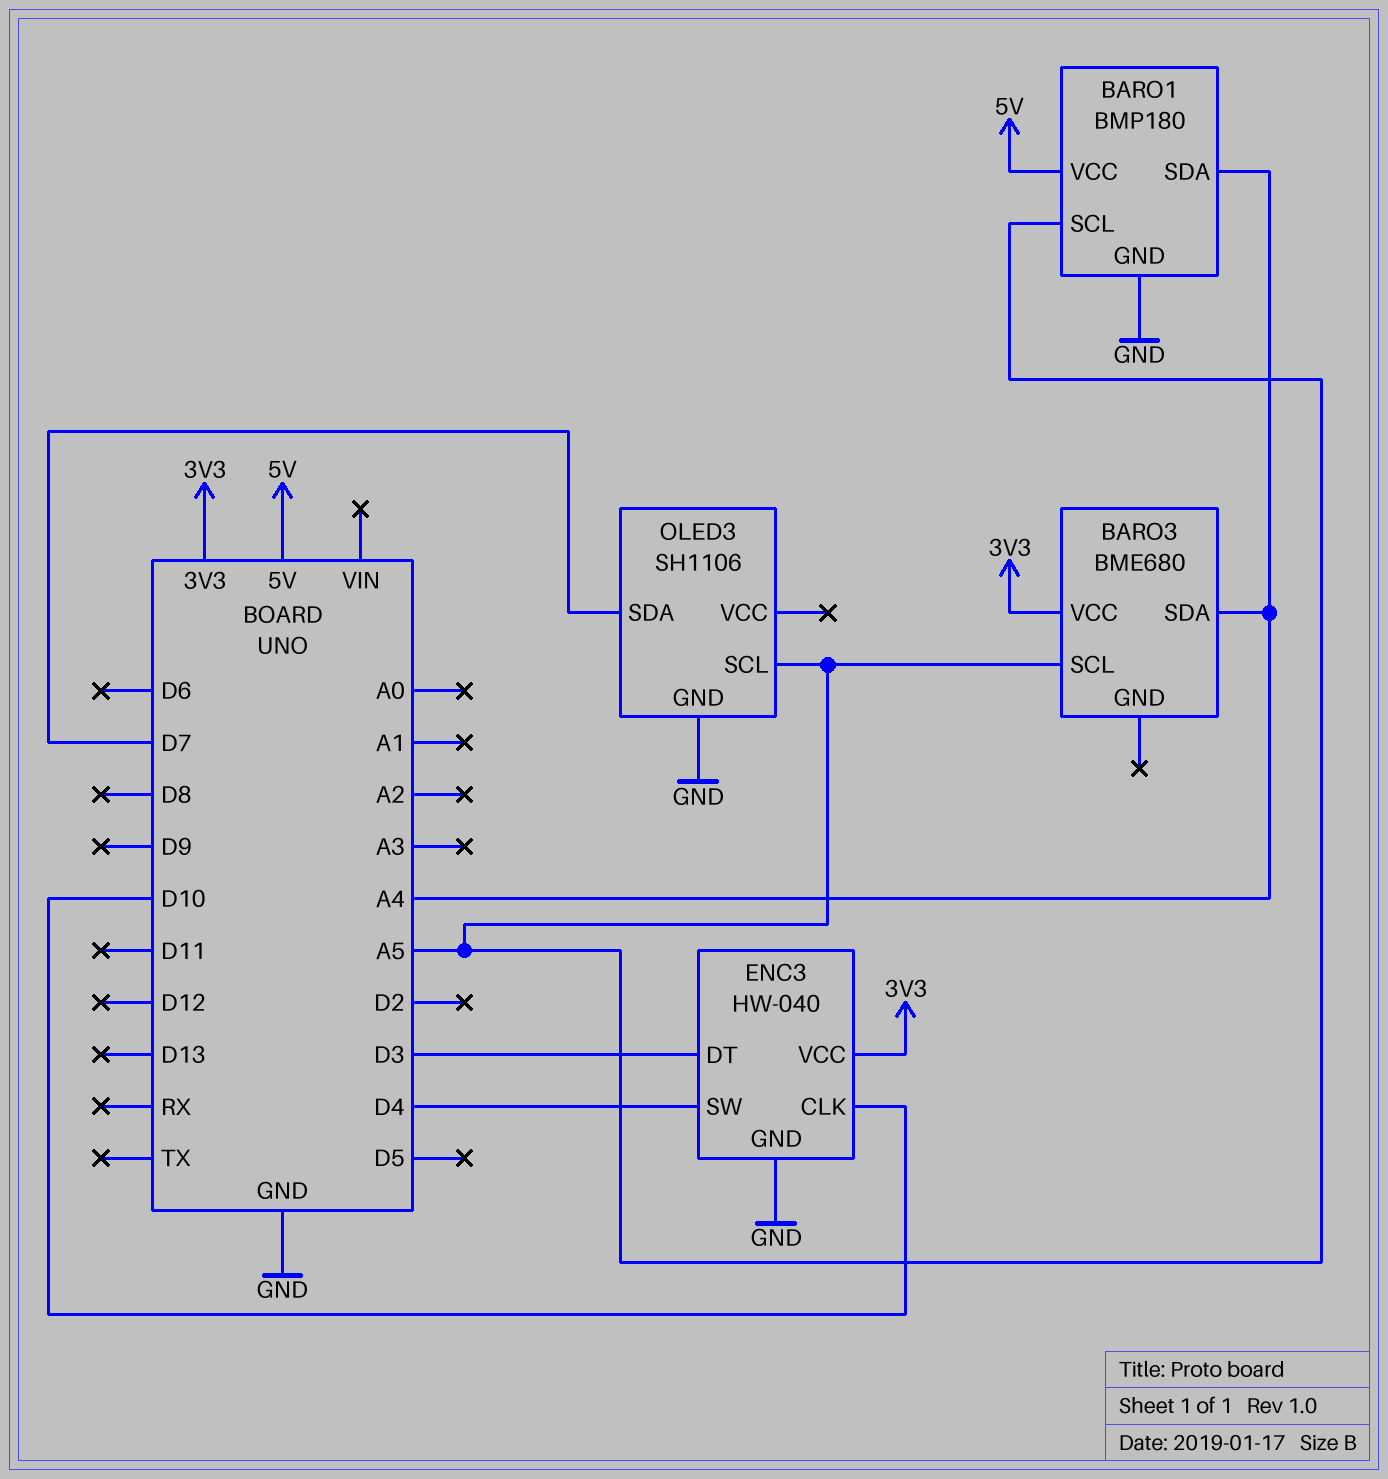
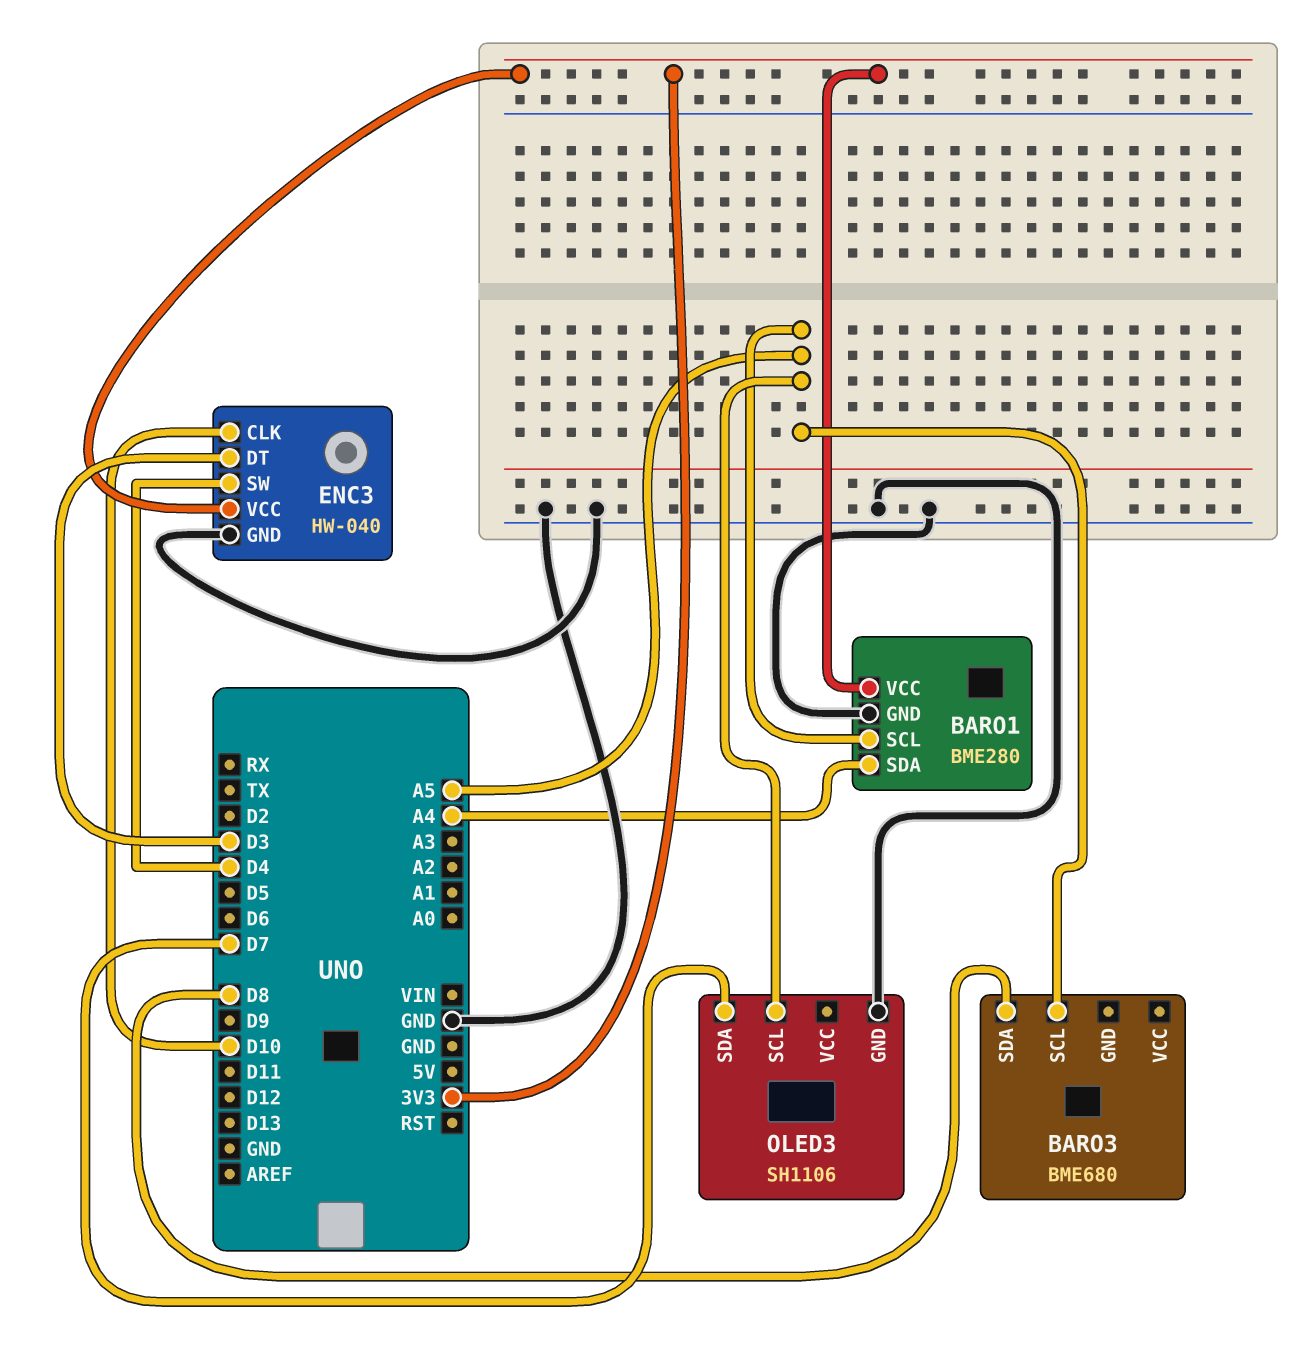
BARO1: BMP180 -> BME280
BARO1 pin VCC: 5V -> 3V3
BARO3 pin SDA: A4 -> D8
BARO3 pin VCC: 3V3 -> none

